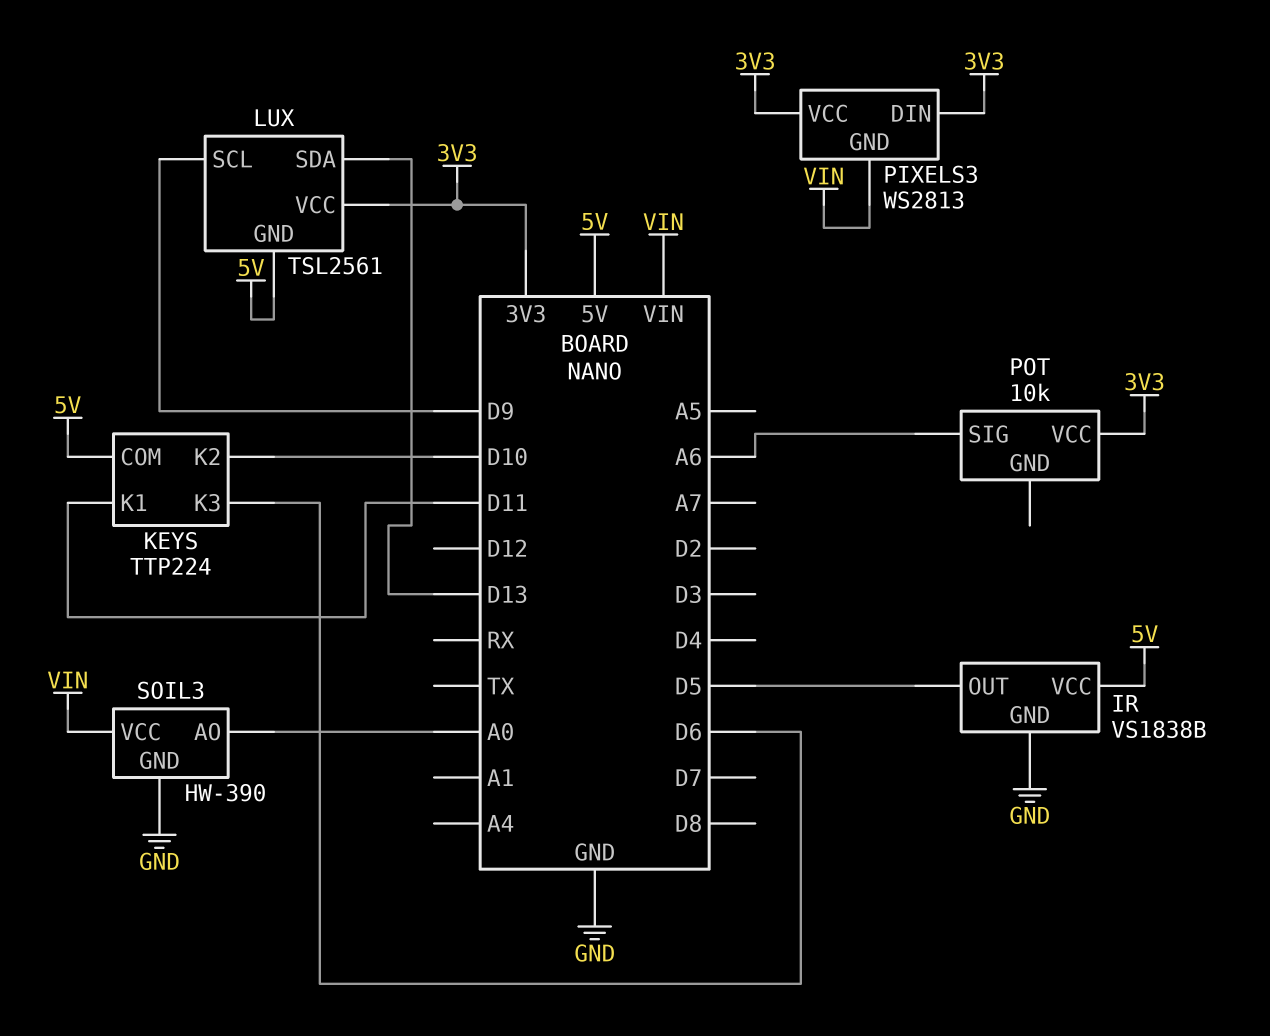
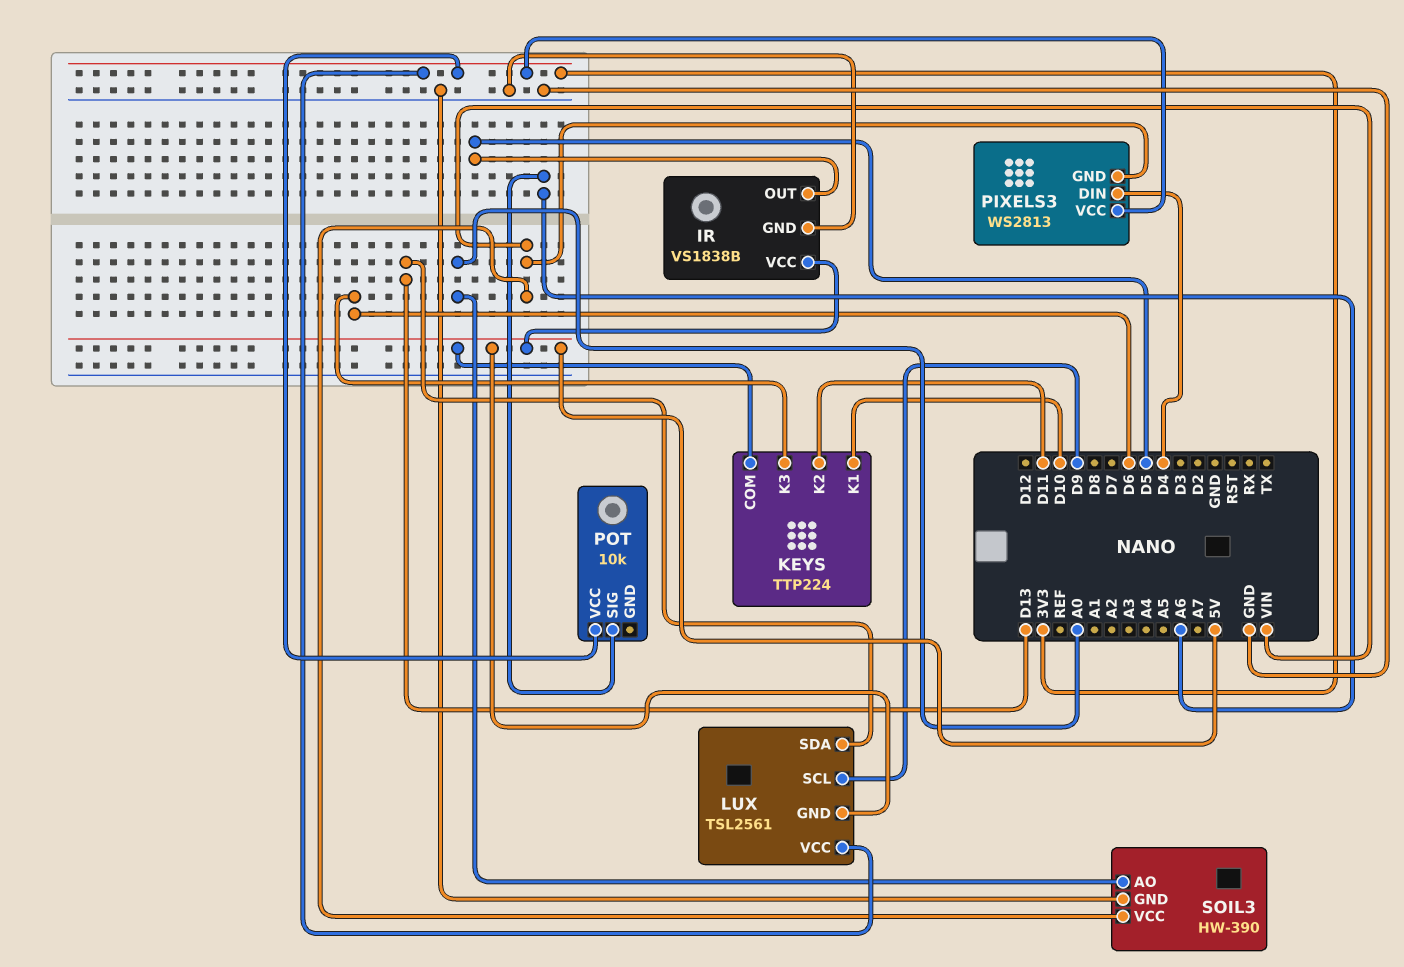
KEYS pin K1: D11 -> D10
KEYS pin K2: D10 -> D11
PIXELS3 pin DIN: 3V3 -> D4

